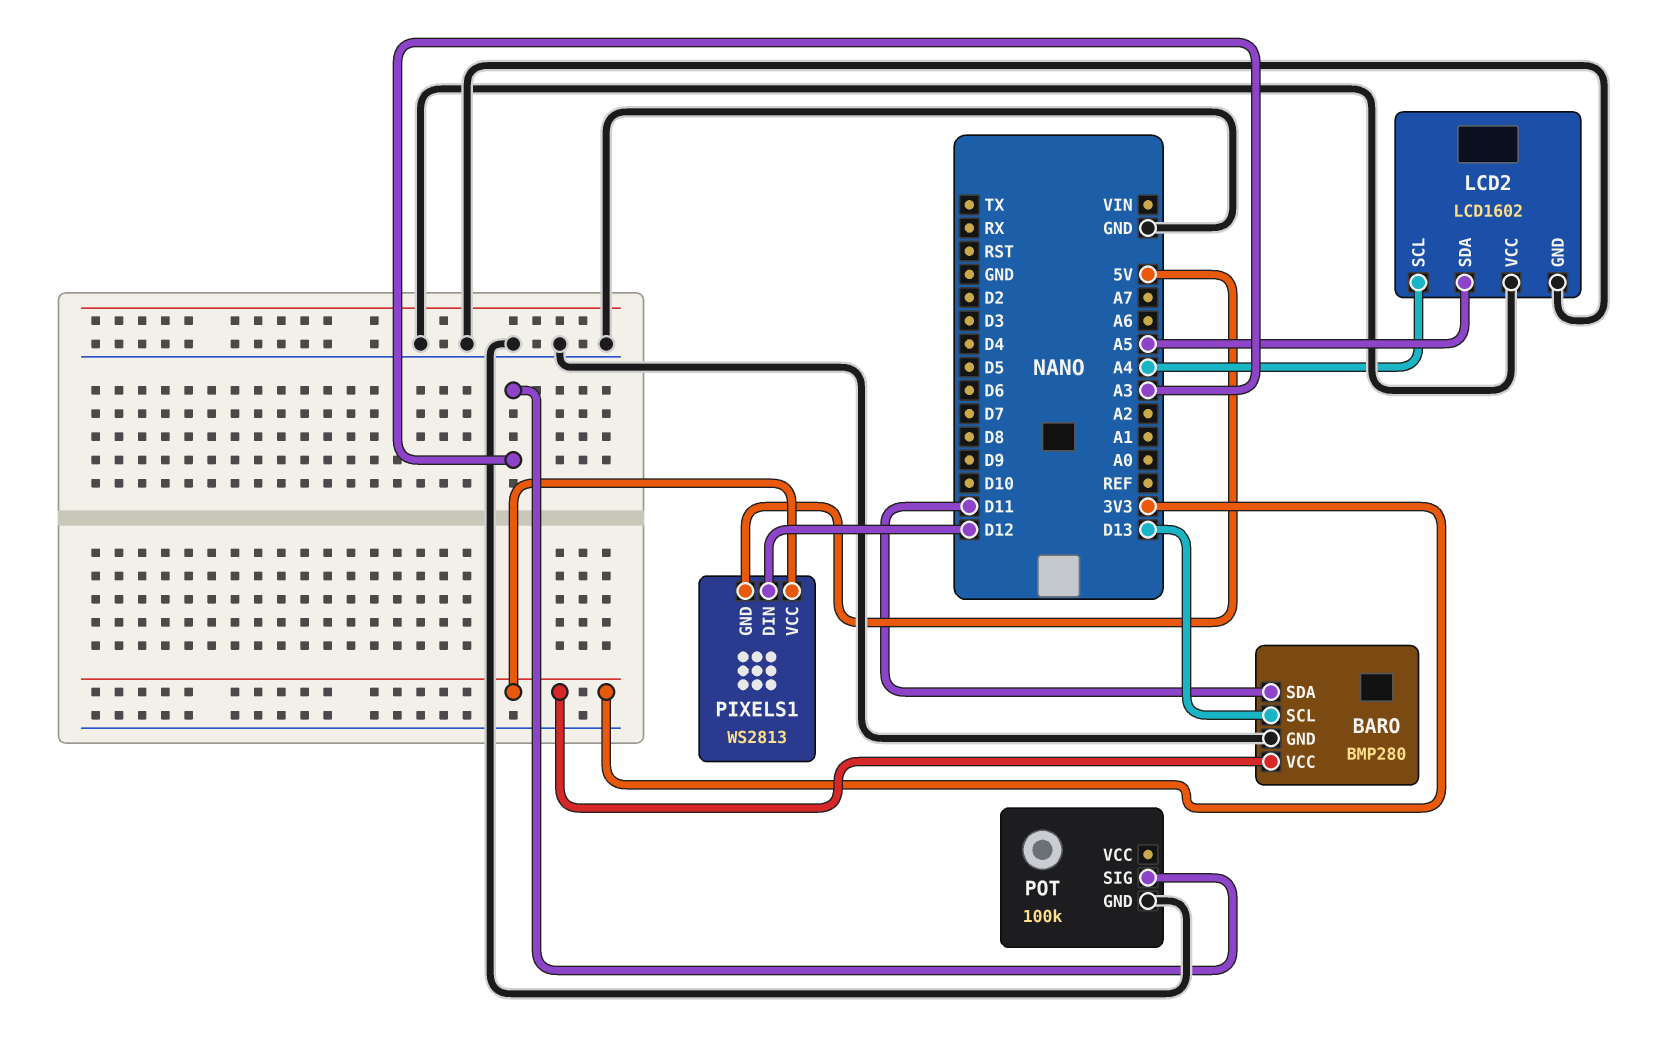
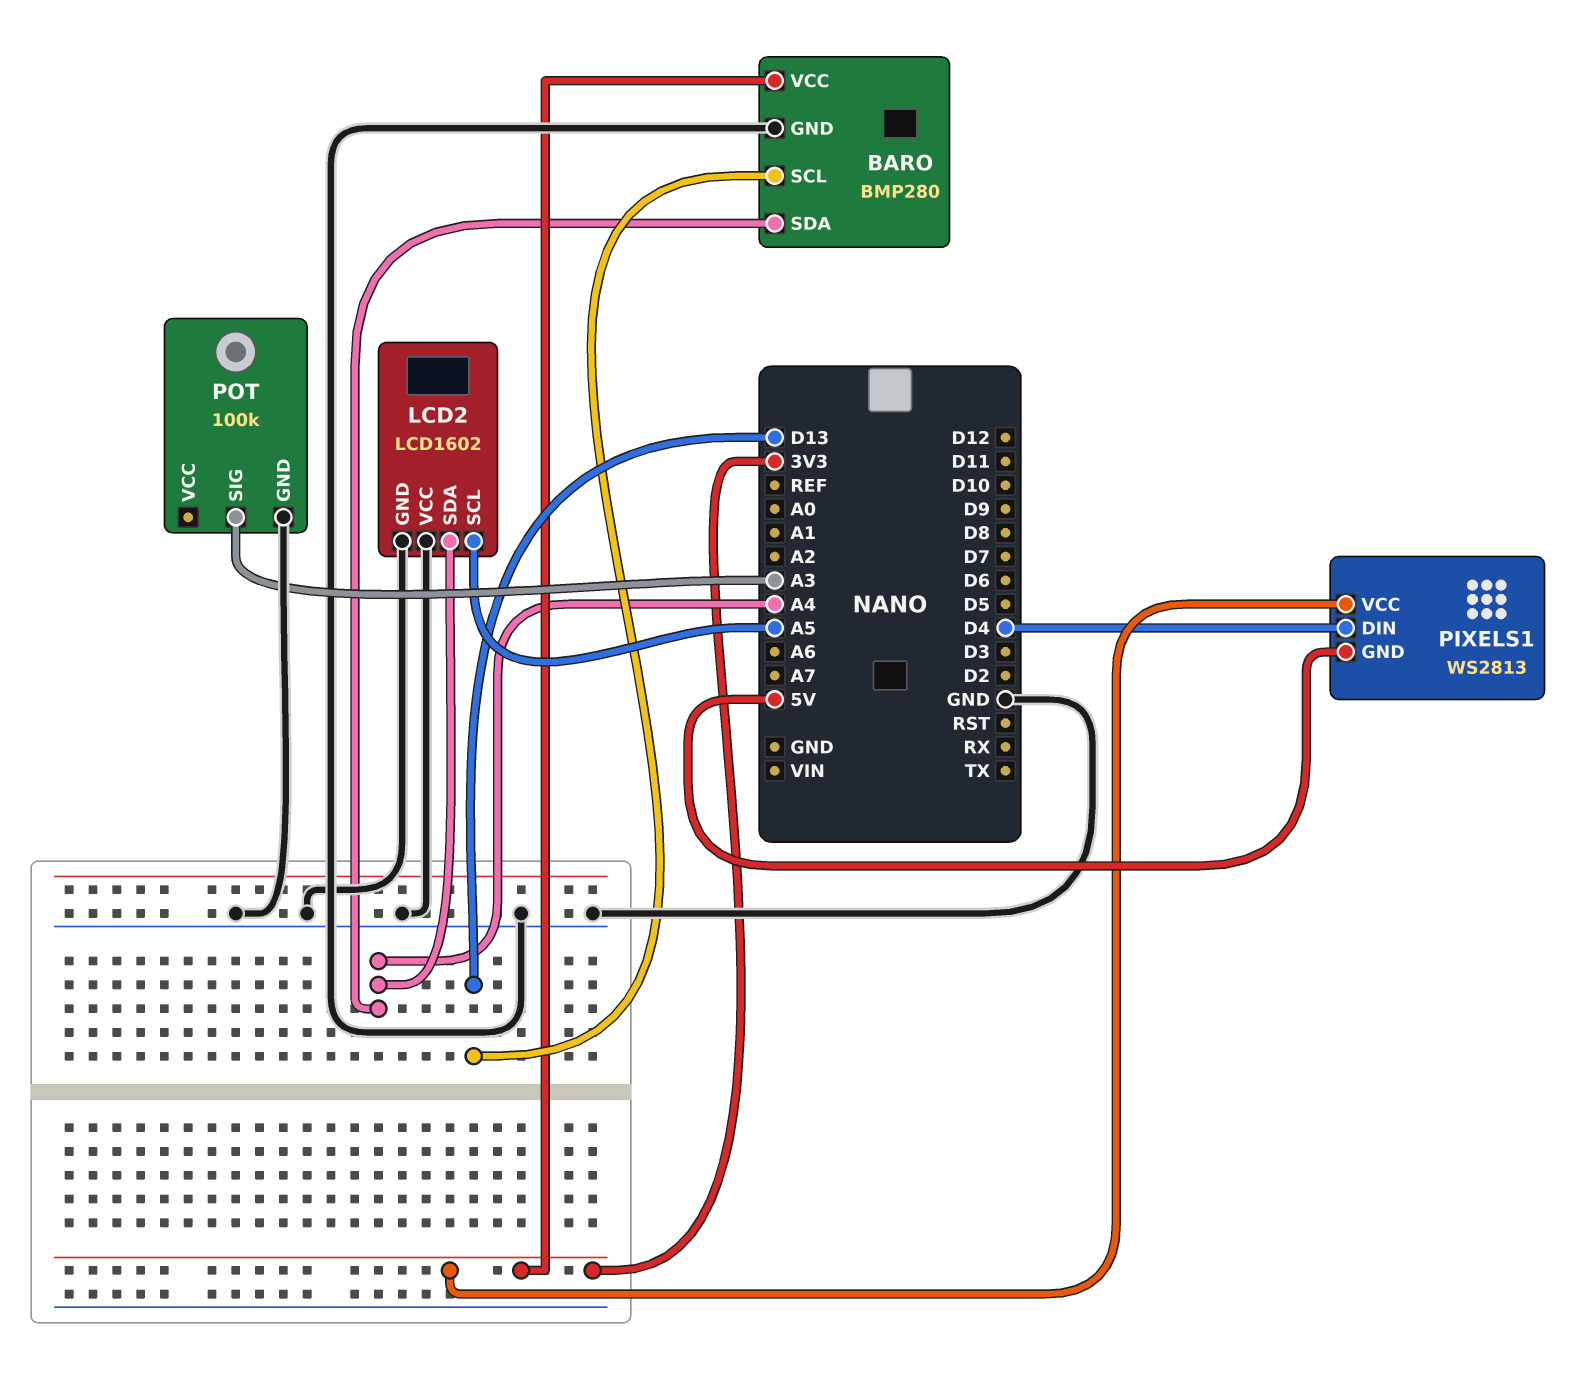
BARO pin SDA: D11 -> A4
LCD2 pin SCL: A4 -> A5
LCD2 pin SDA: A5 -> A4
PIXELS1 pin DIN: D12 -> D4

